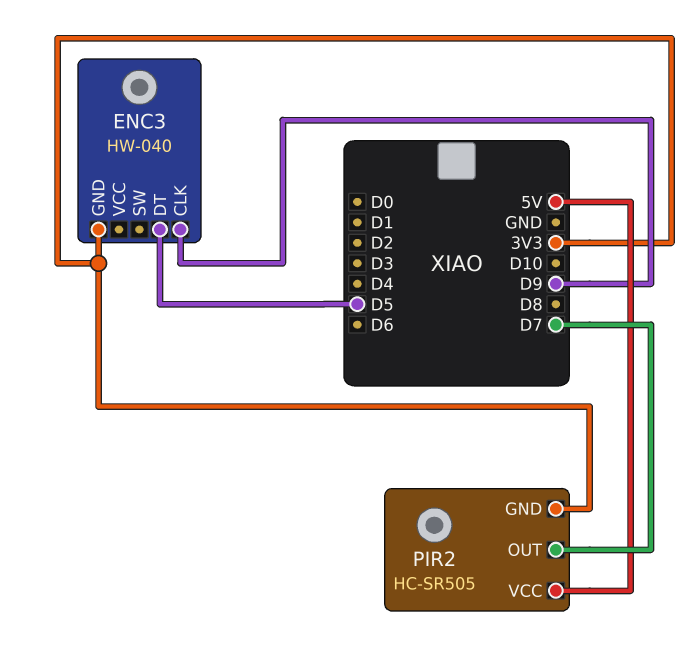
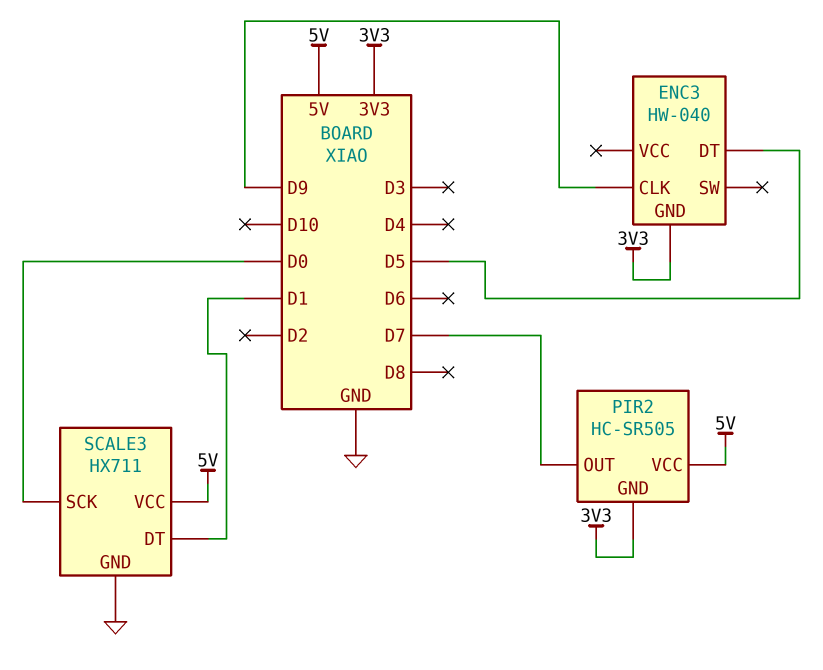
SCALE3: none -> HX711
SCALE3 pin DT: none -> D1
SCALE3 pin GND: none -> GND
SCALE3 pin SCK: none -> D0
SCALE3 pin VCC: none -> 5V

